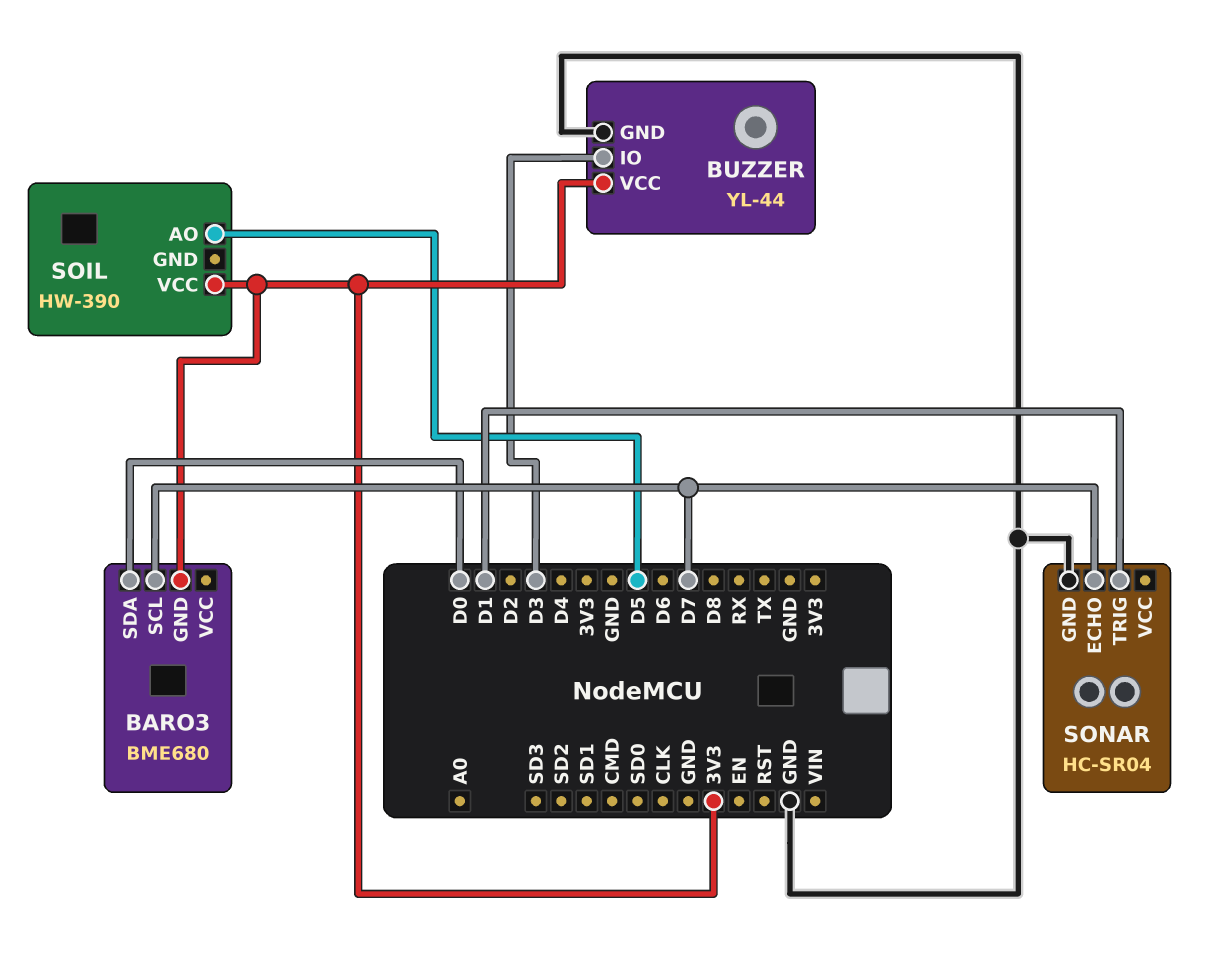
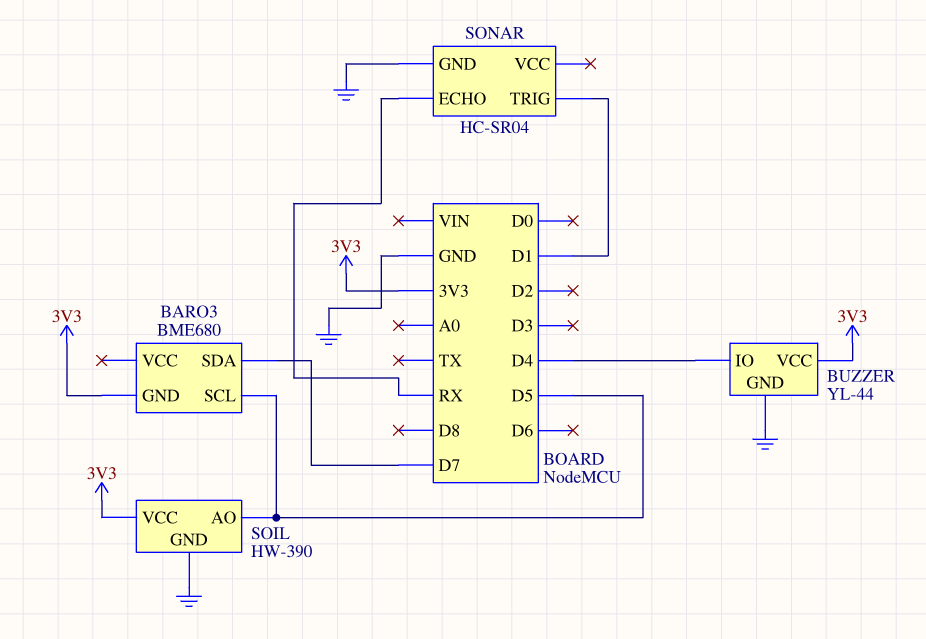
BARO3 pin SCL: D7 -> D5
BARO3 pin SDA: D0 -> D7
BUZZER pin IO: D3 -> D4
SOIL pin GND: none -> GND
SONAR pin ECHO: D7 -> RX

